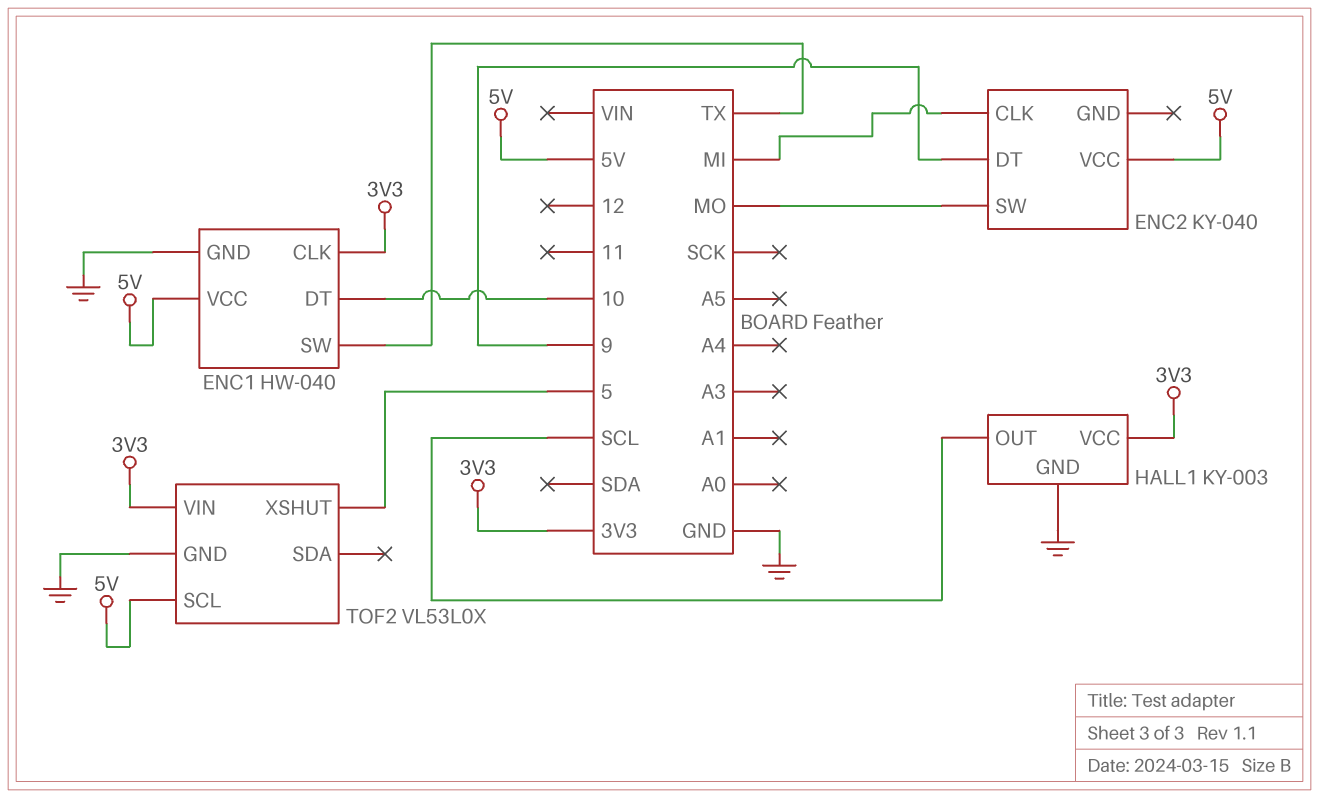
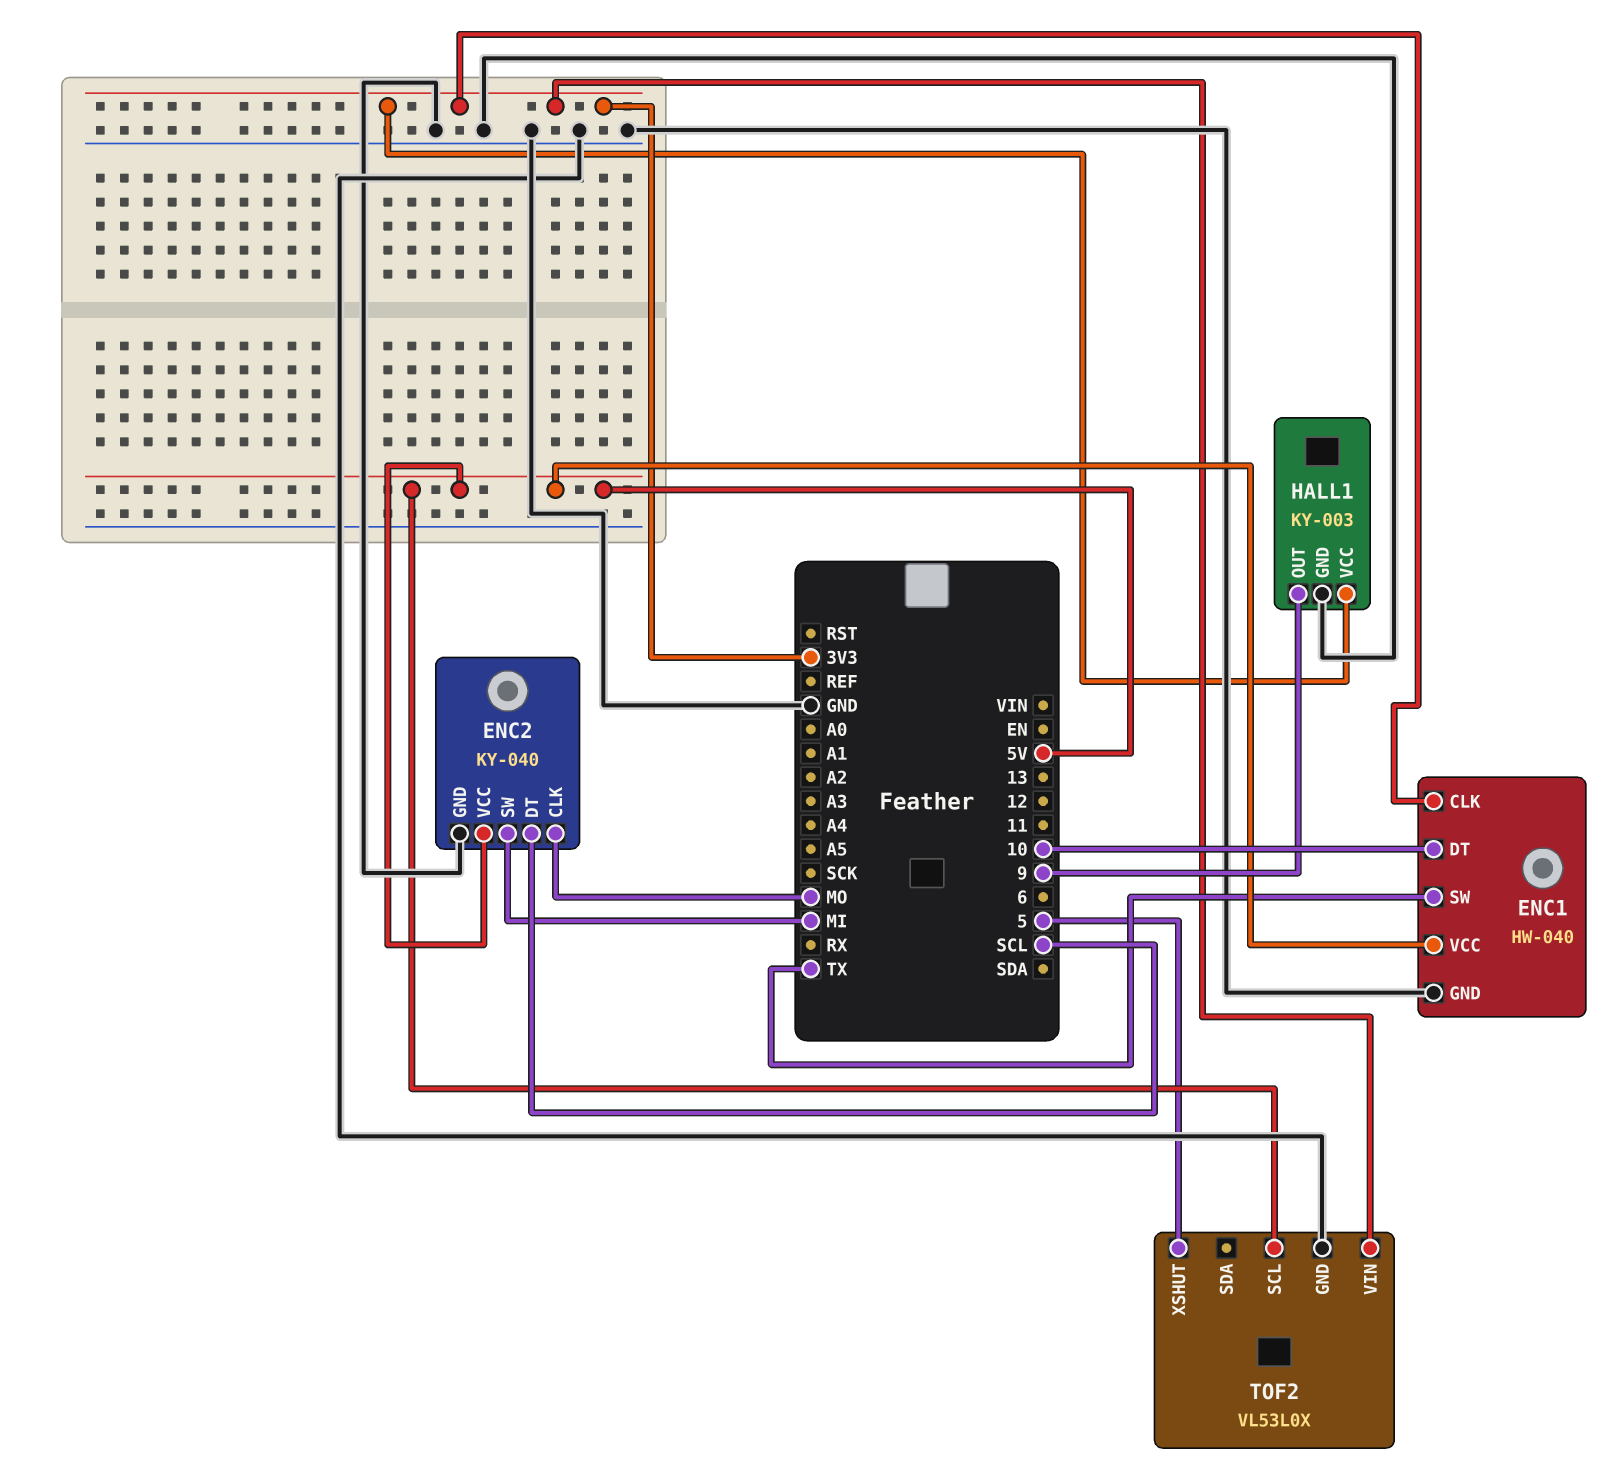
ENC2 pin CLK: MI -> MO
ENC2 pin DT: 9 -> SCL
ENC2 pin GND: none -> GND
ENC2 pin SW: MO -> MI
HALL1 pin OUT: SCL -> 9

